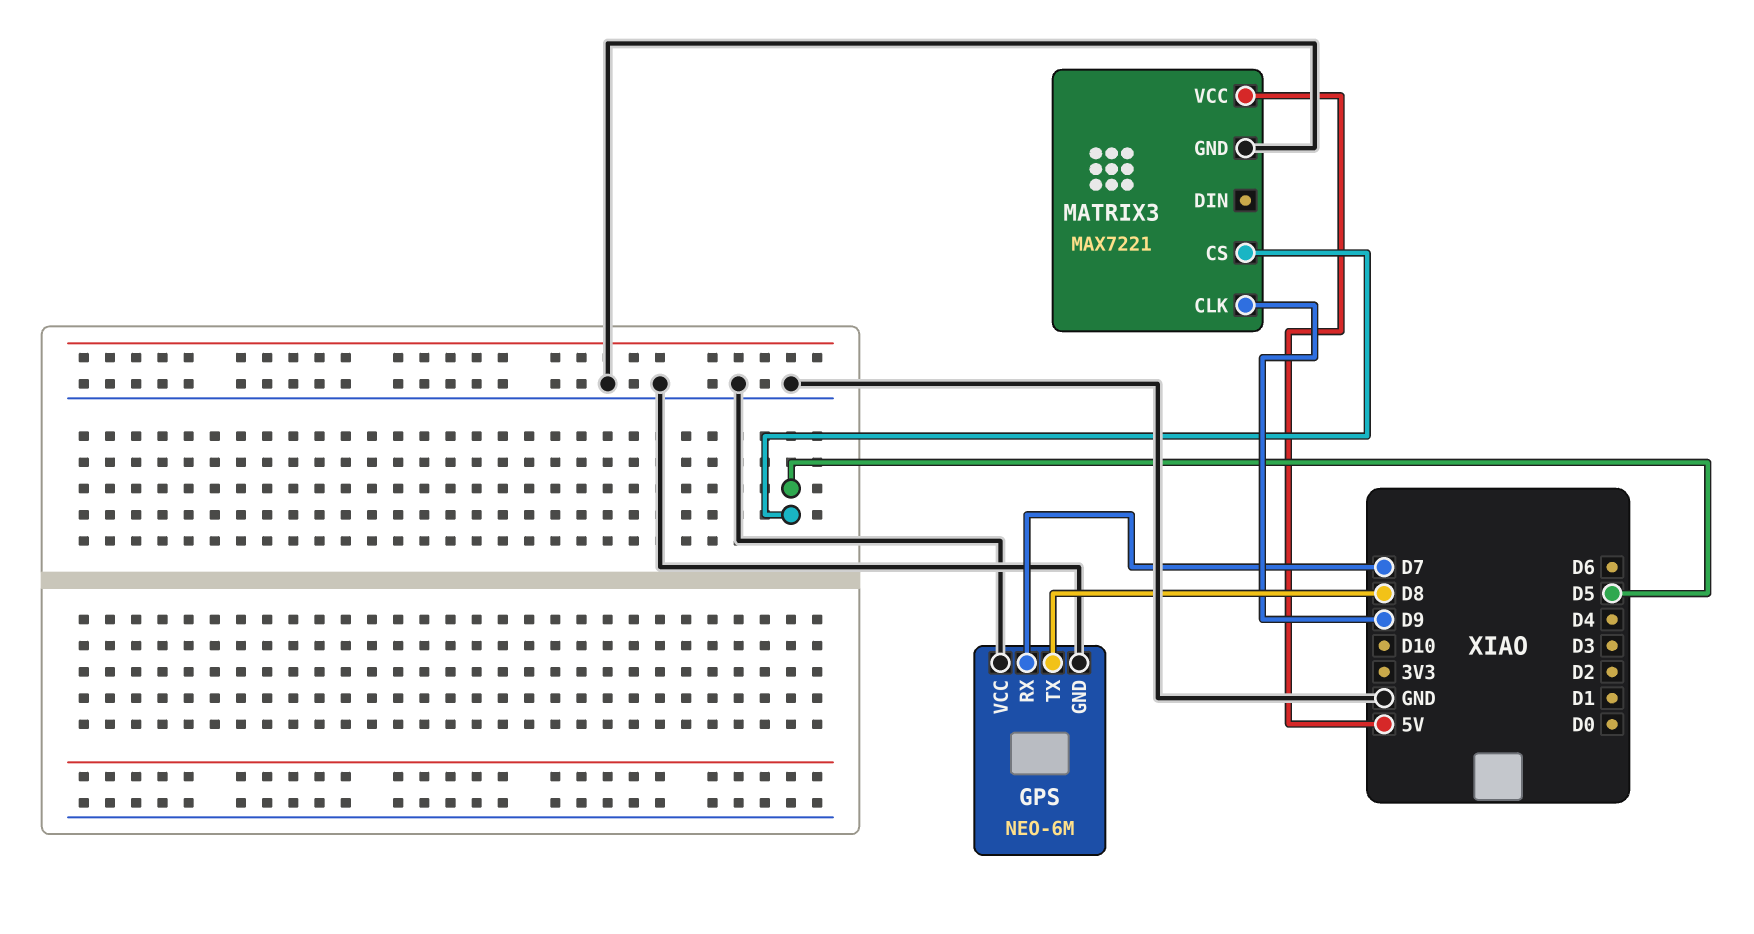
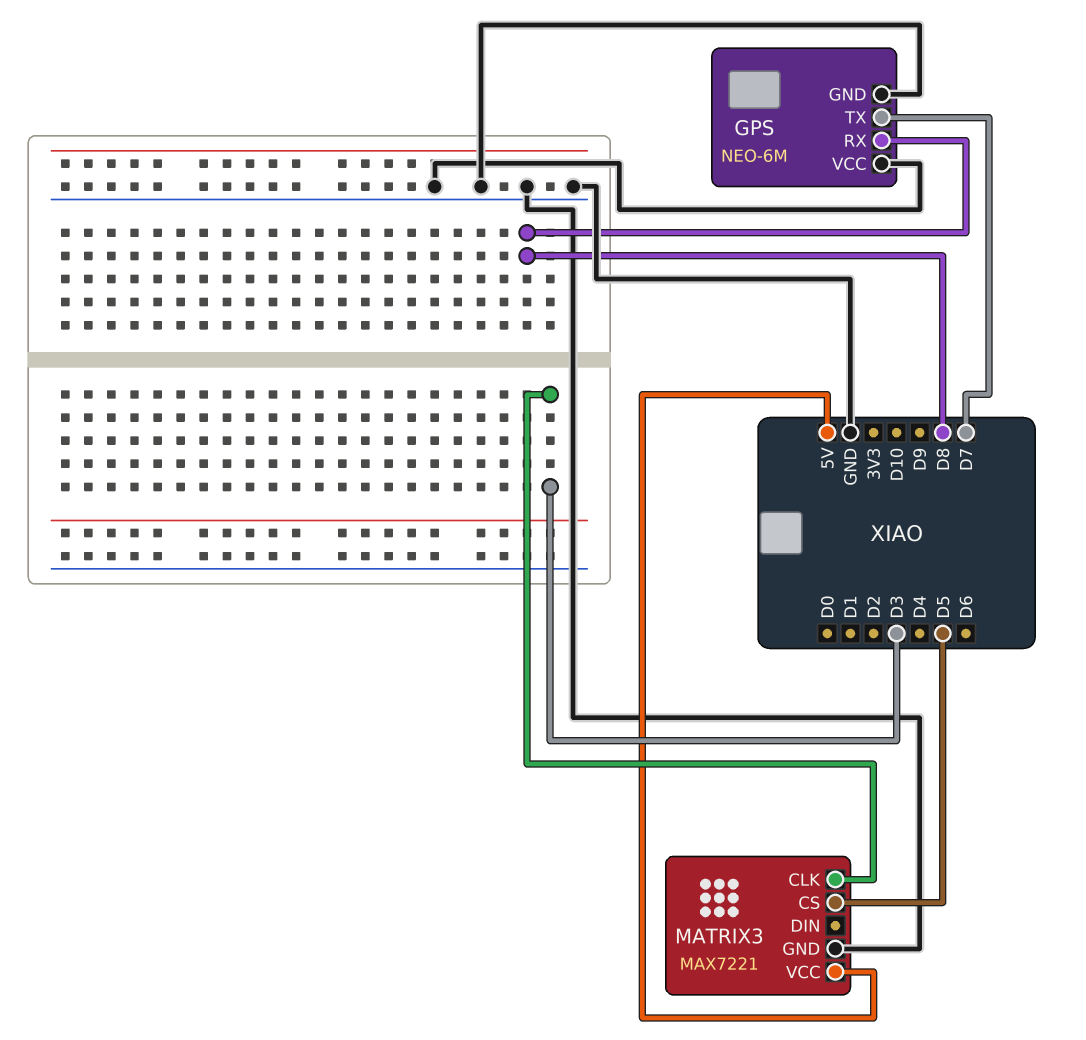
GPS pin RX: D7 -> D8
GPS pin TX: D8 -> D7
MATRIX3 pin CLK: D9 -> D3

